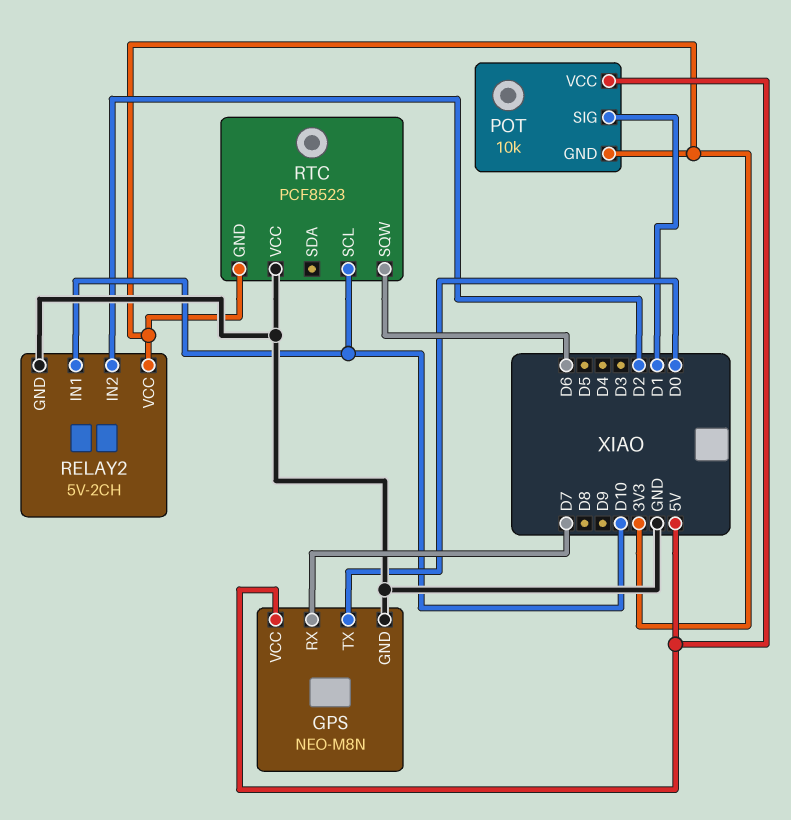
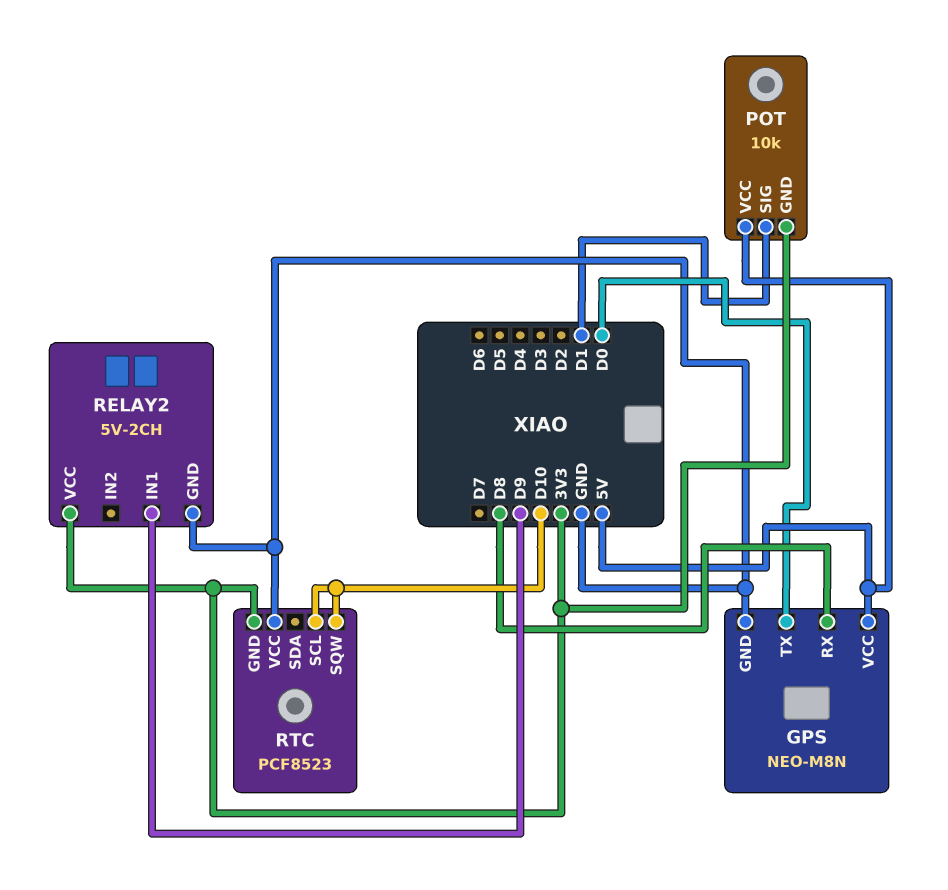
GPS pin RX: D7 -> D8
RELAY2 pin IN1: D10 -> D9
RELAY2 pin IN2: D2 -> none
RTC pin SQW: D6 -> D10

